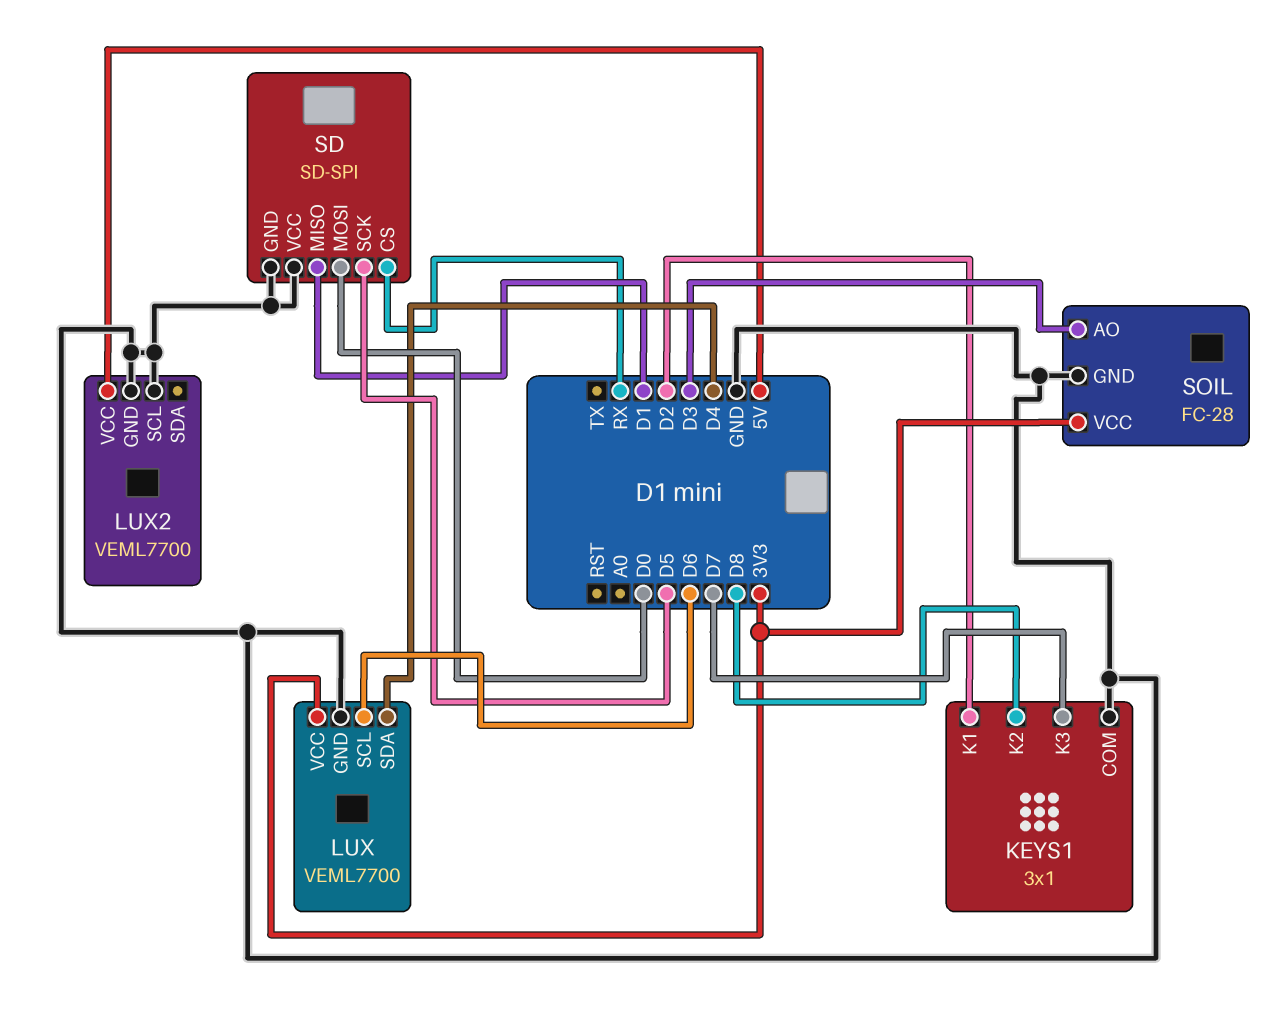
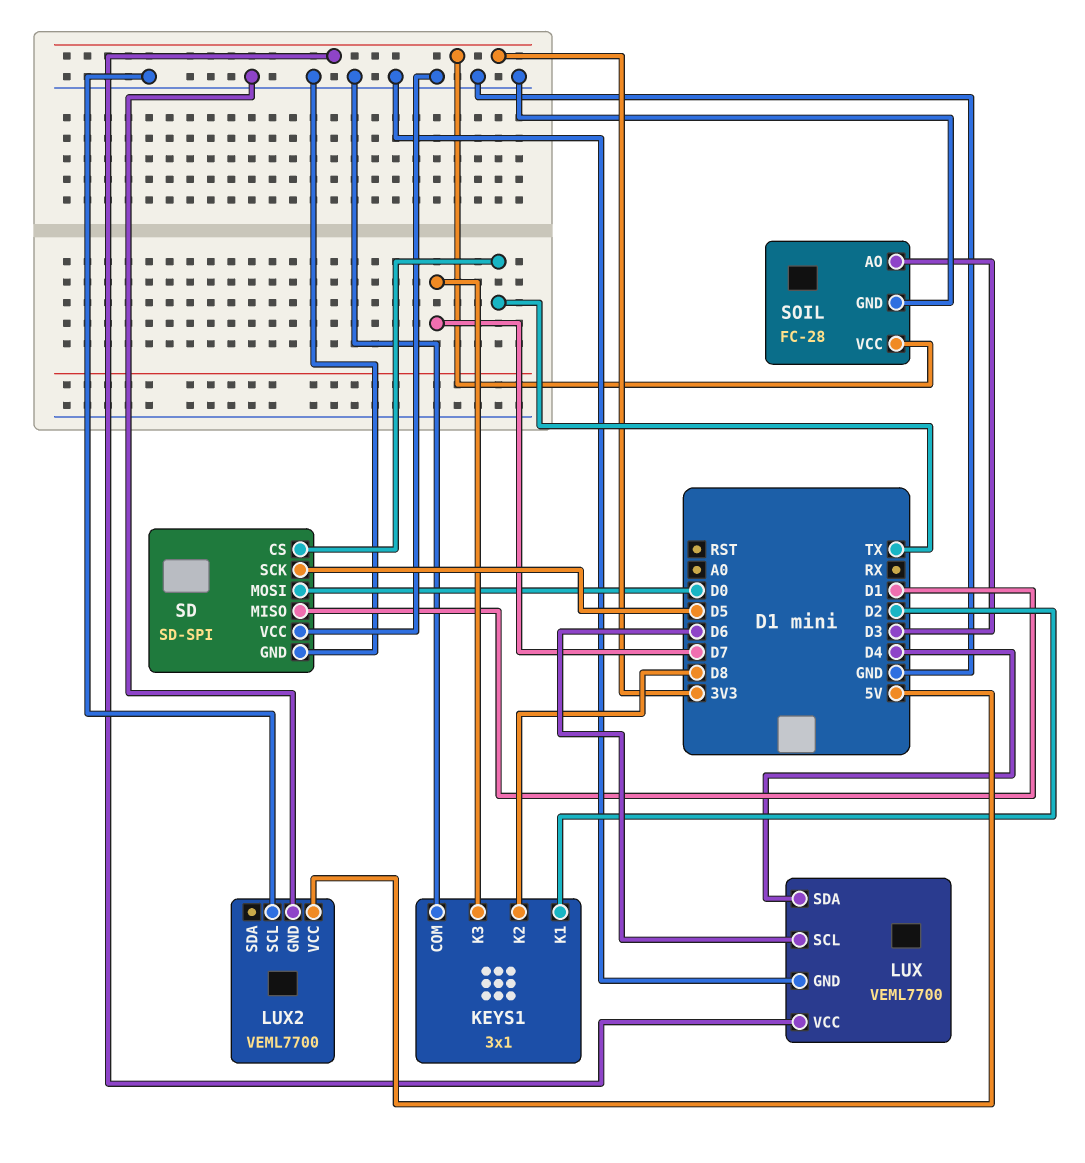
SD pin CS: RX -> TX

